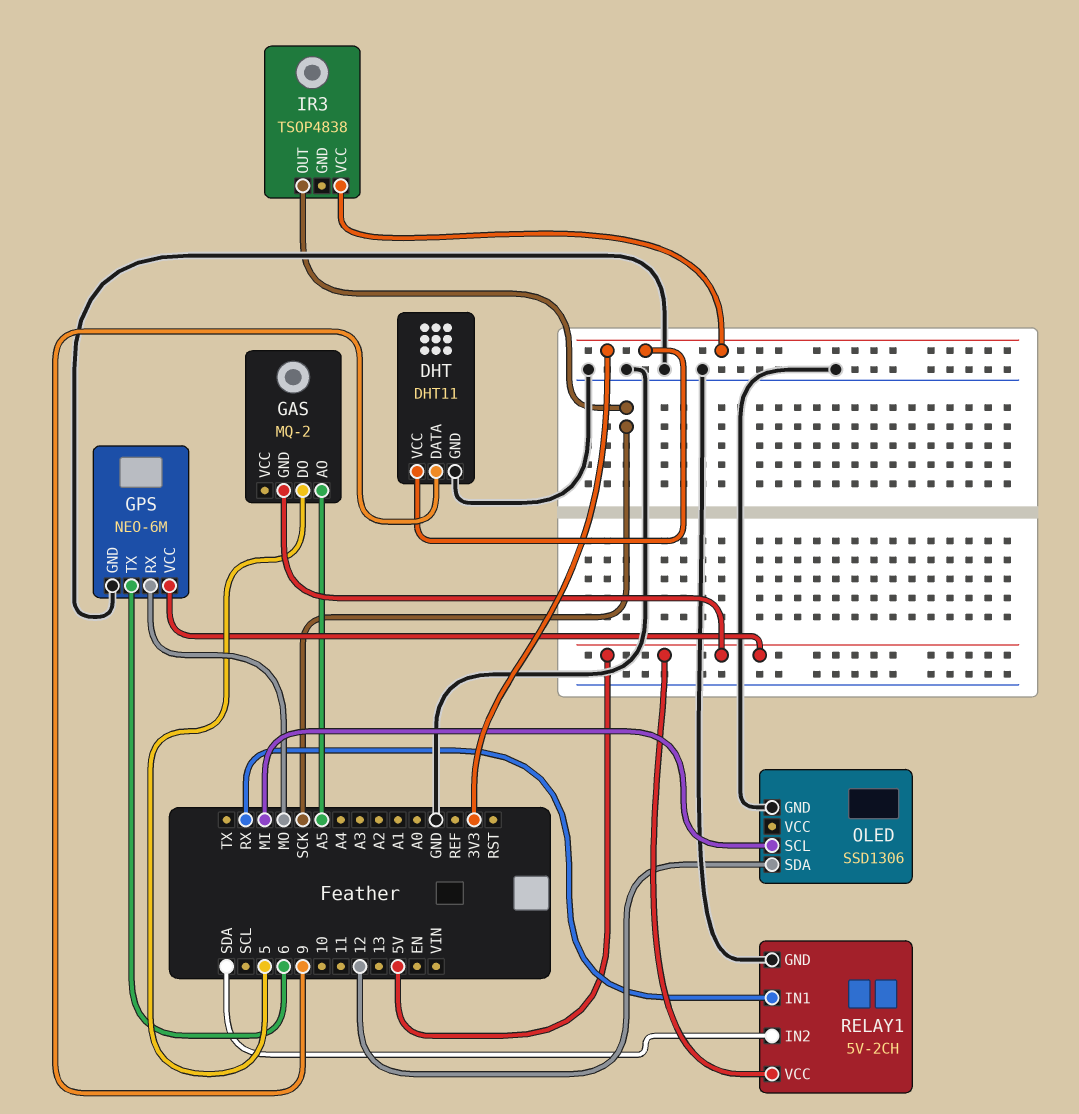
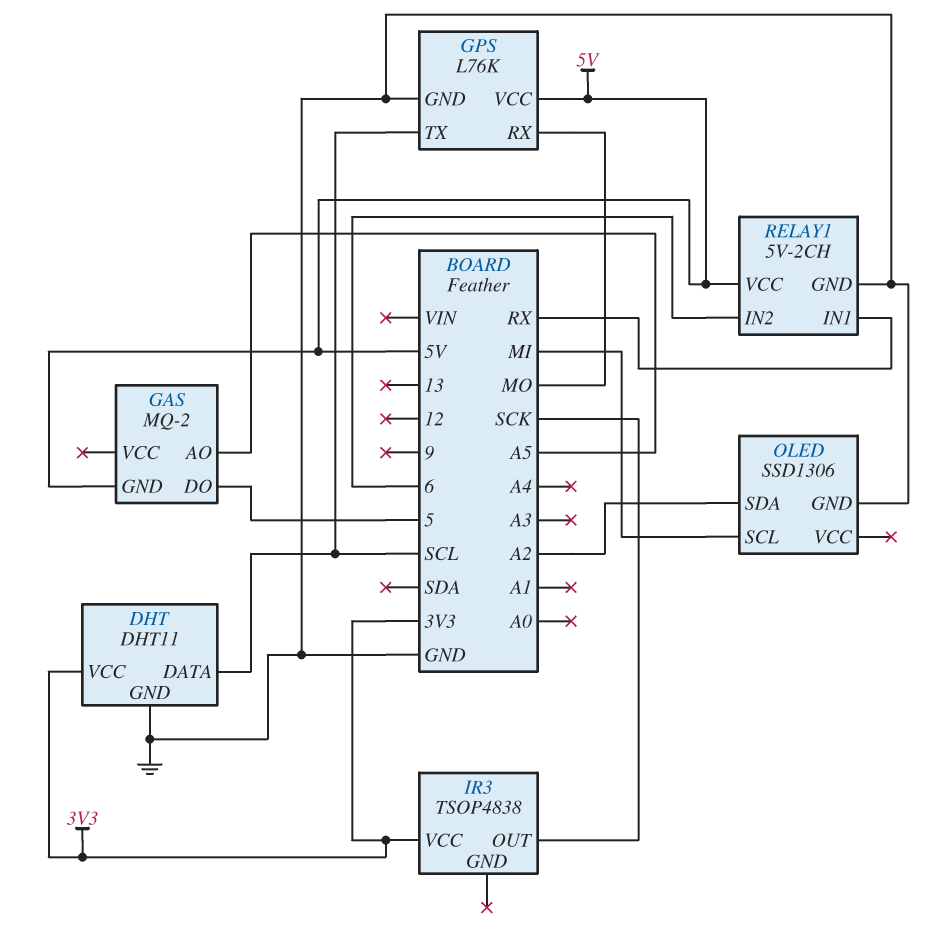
DHT pin DATA: 9 -> SCL
GPS: NEO-6M -> L76K
GPS pin TX: 6 -> SCL
OLED pin SDA: 12 -> A2
RELAY1 pin IN2: SDA -> 6

